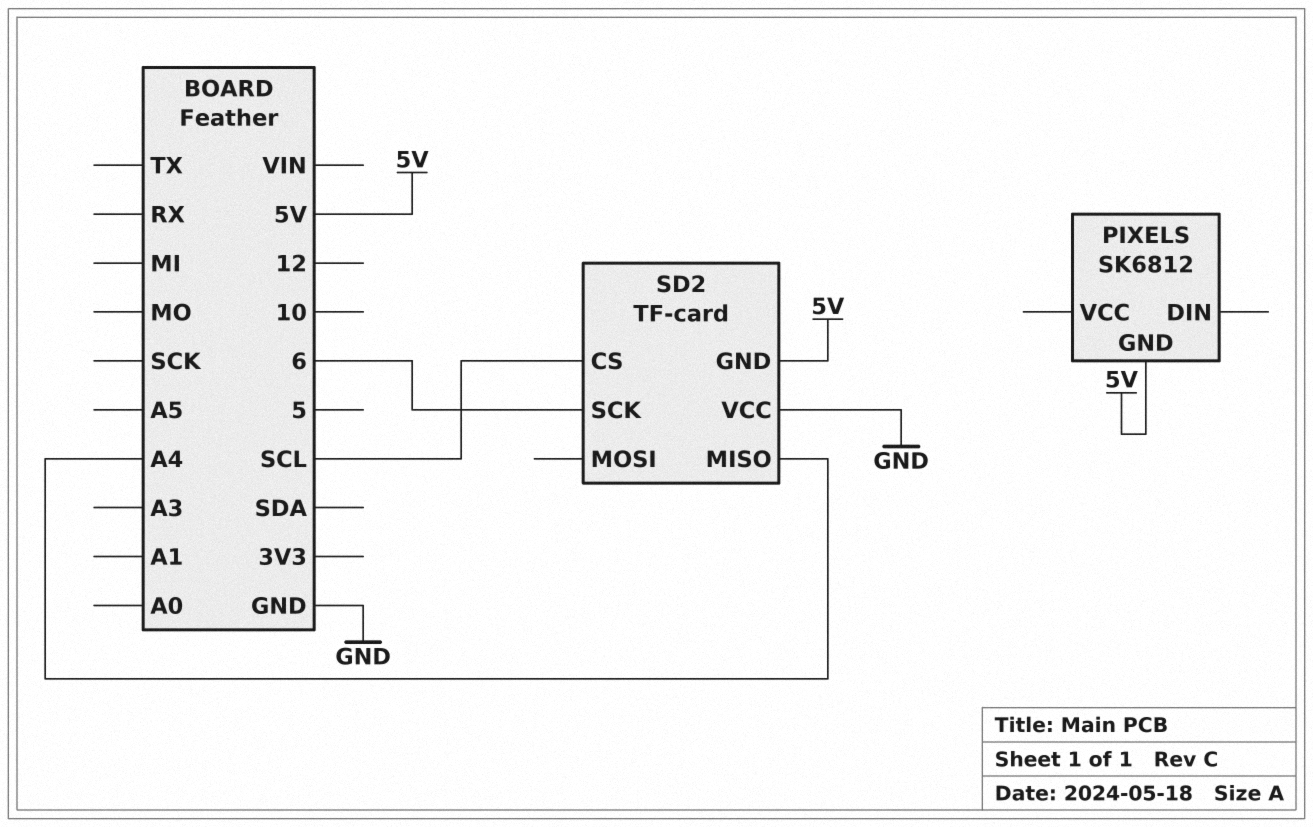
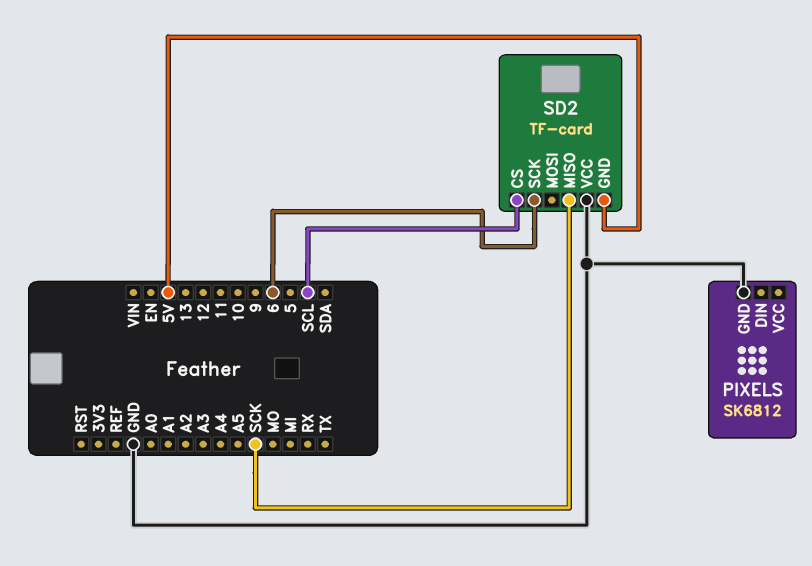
PIXELS pin GND: 5V -> GND
SD2 pin MISO: A4 -> SCK

